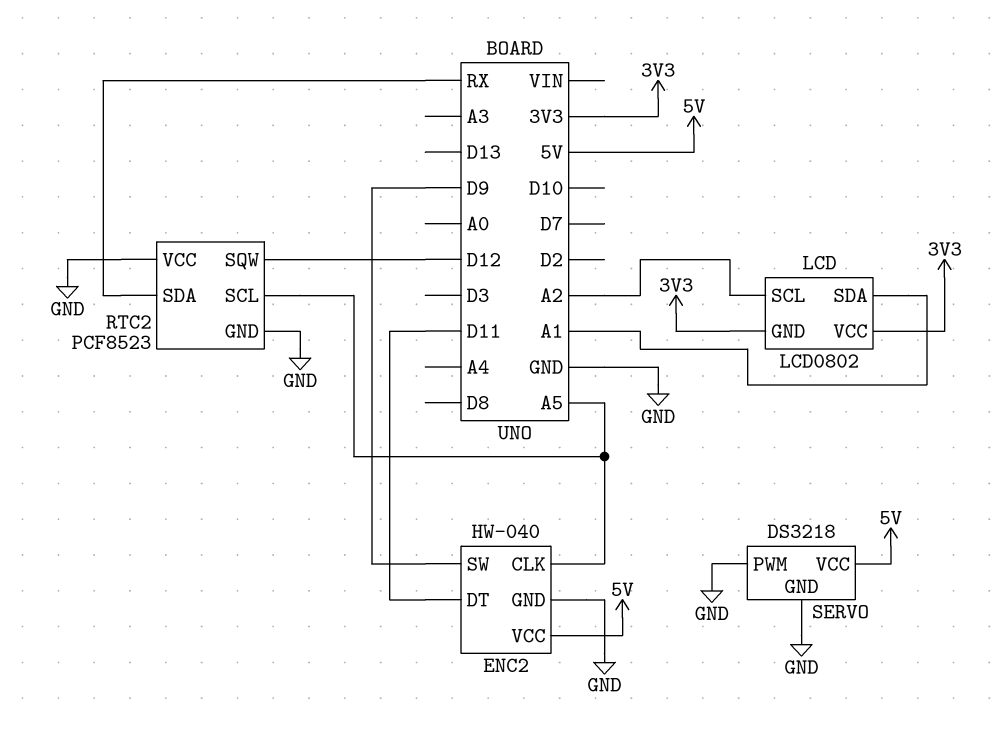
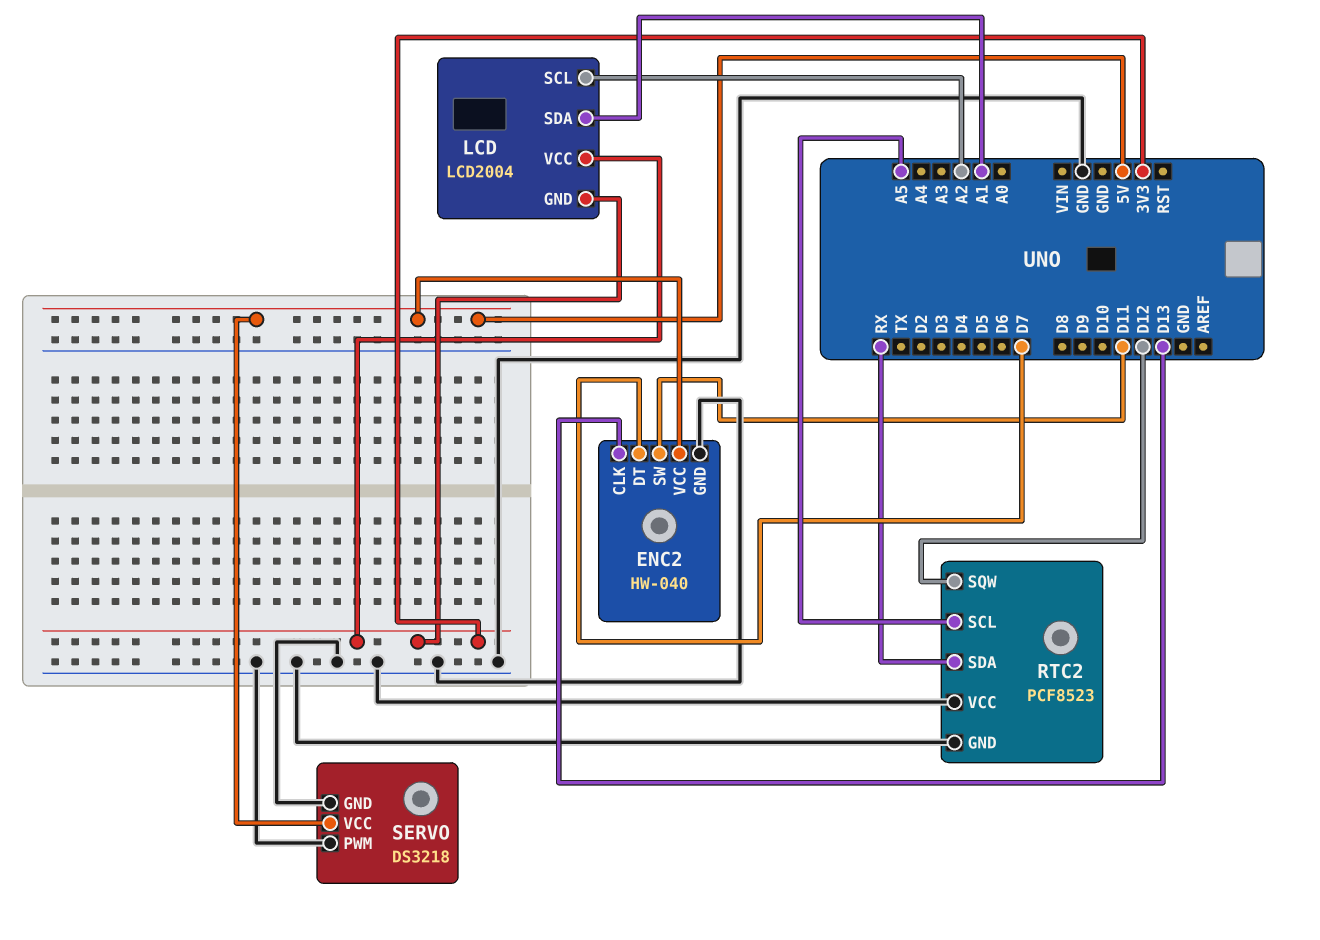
ENC2 pin CLK: A5 -> D13
ENC2 pin DT: D11 -> D7
ENC2 pin SW: D9 -> D11
LCD: LCD0802 -> LCD2004

